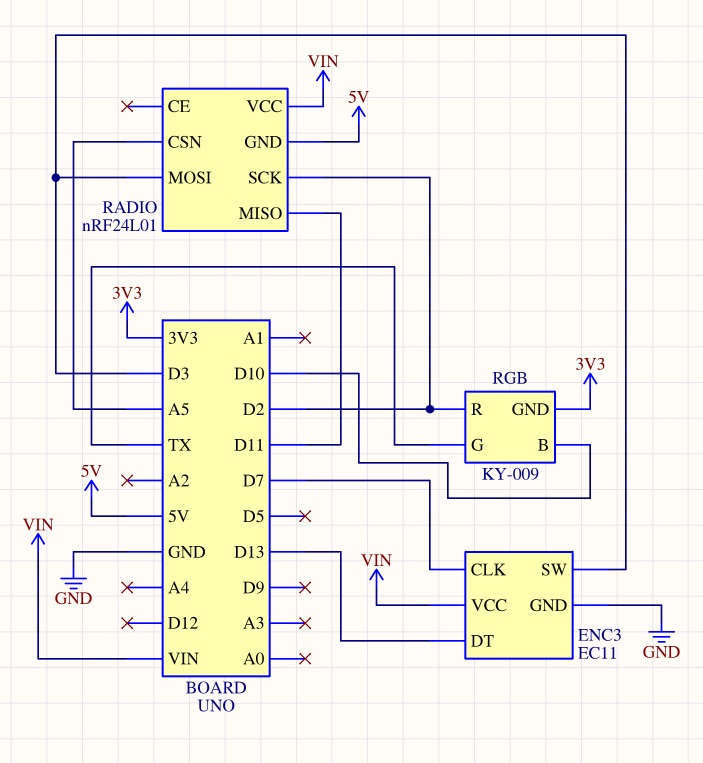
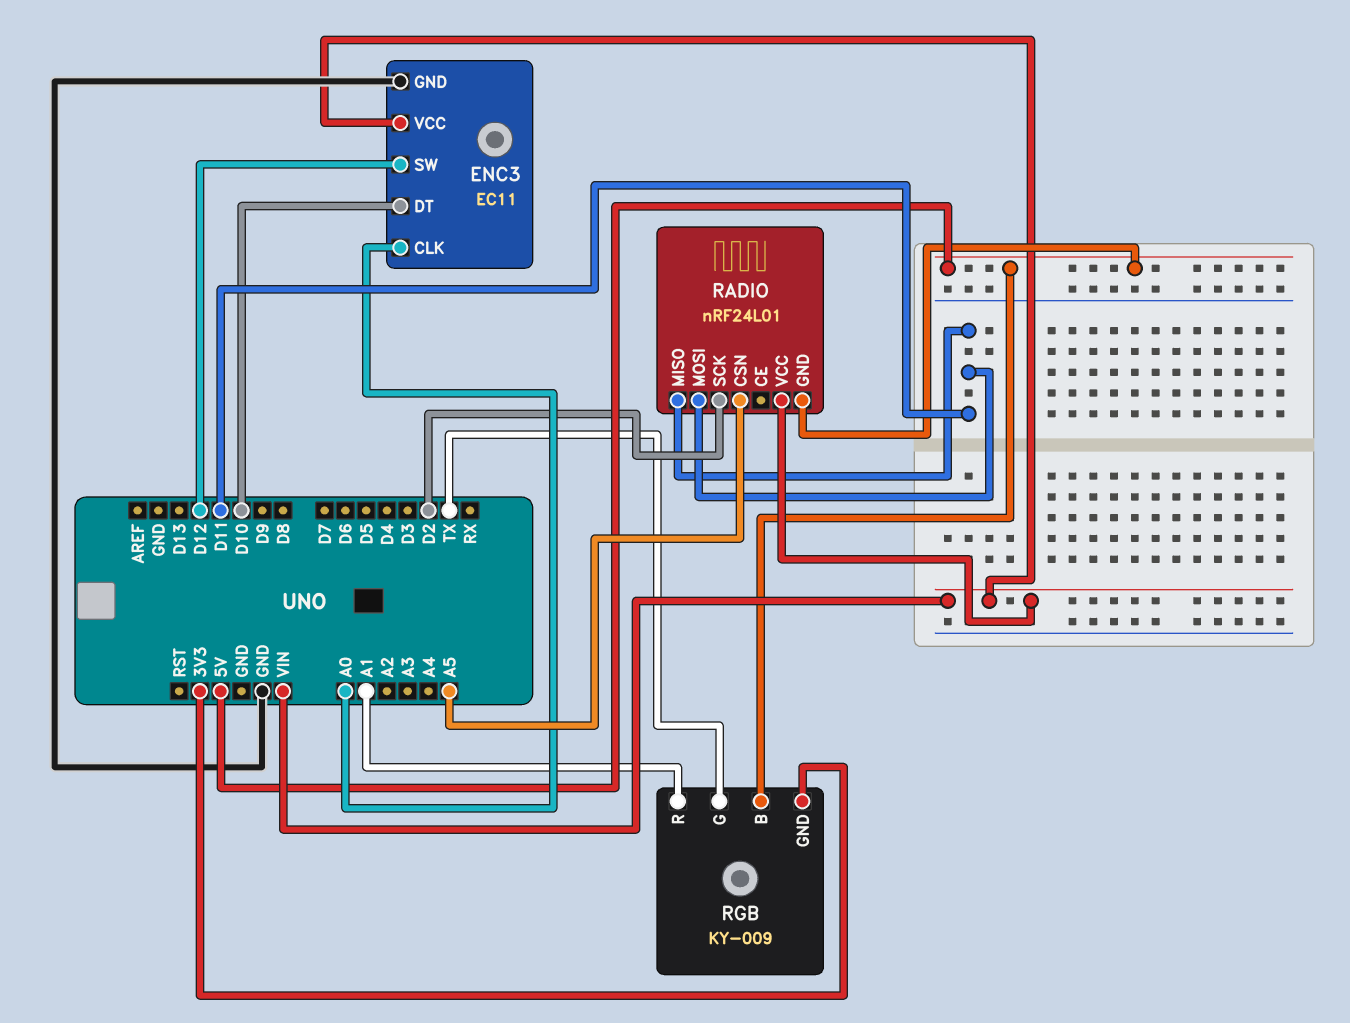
ENC3 pin CLK: D7 -> A0
ENC3 pin DT: D13 -> D10
ENC3 pin SW: D3 -> D12
RADIO pin MOSI: D3 -> D11
RGB pin B: D10 -> 5V
RGB pin R: D2 -> A1

